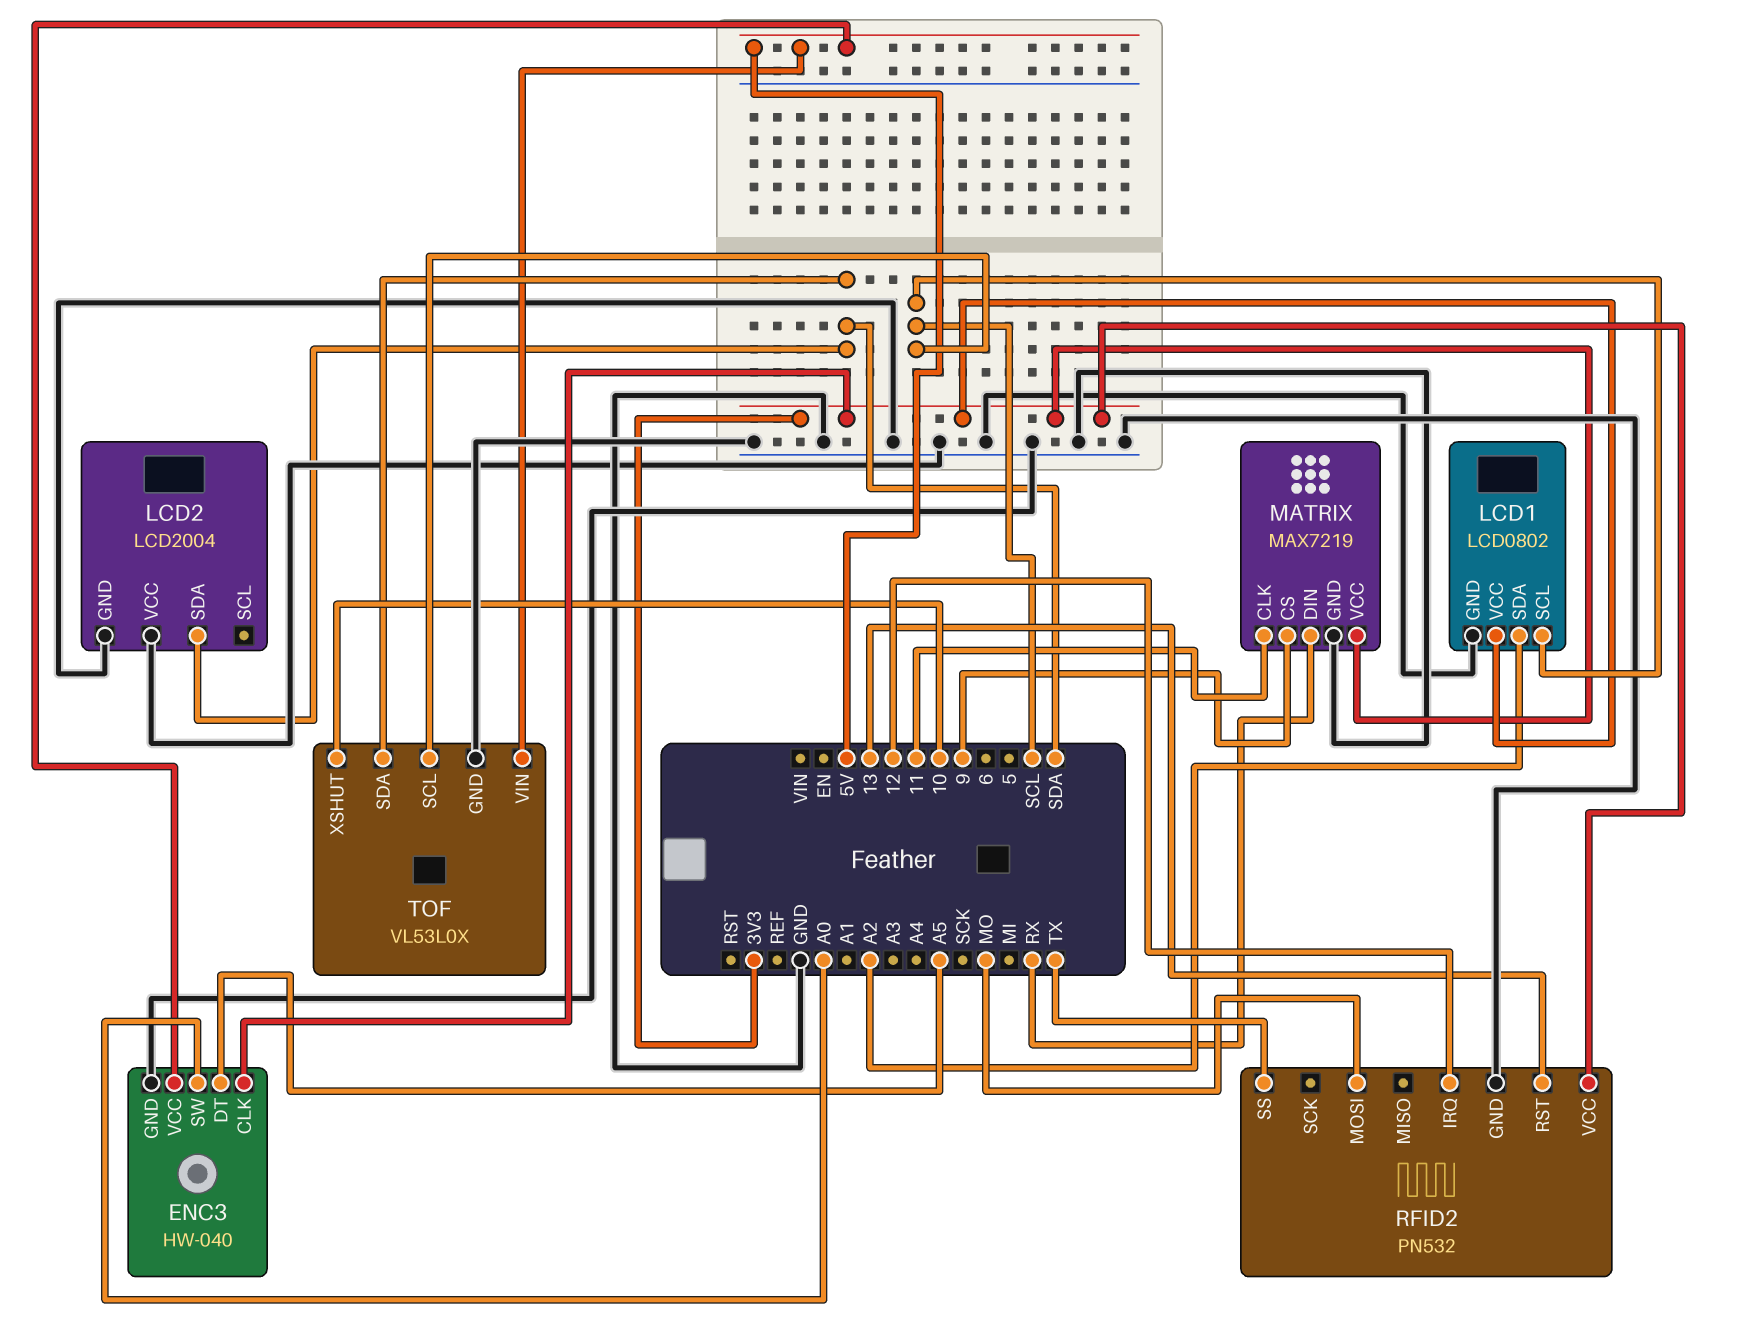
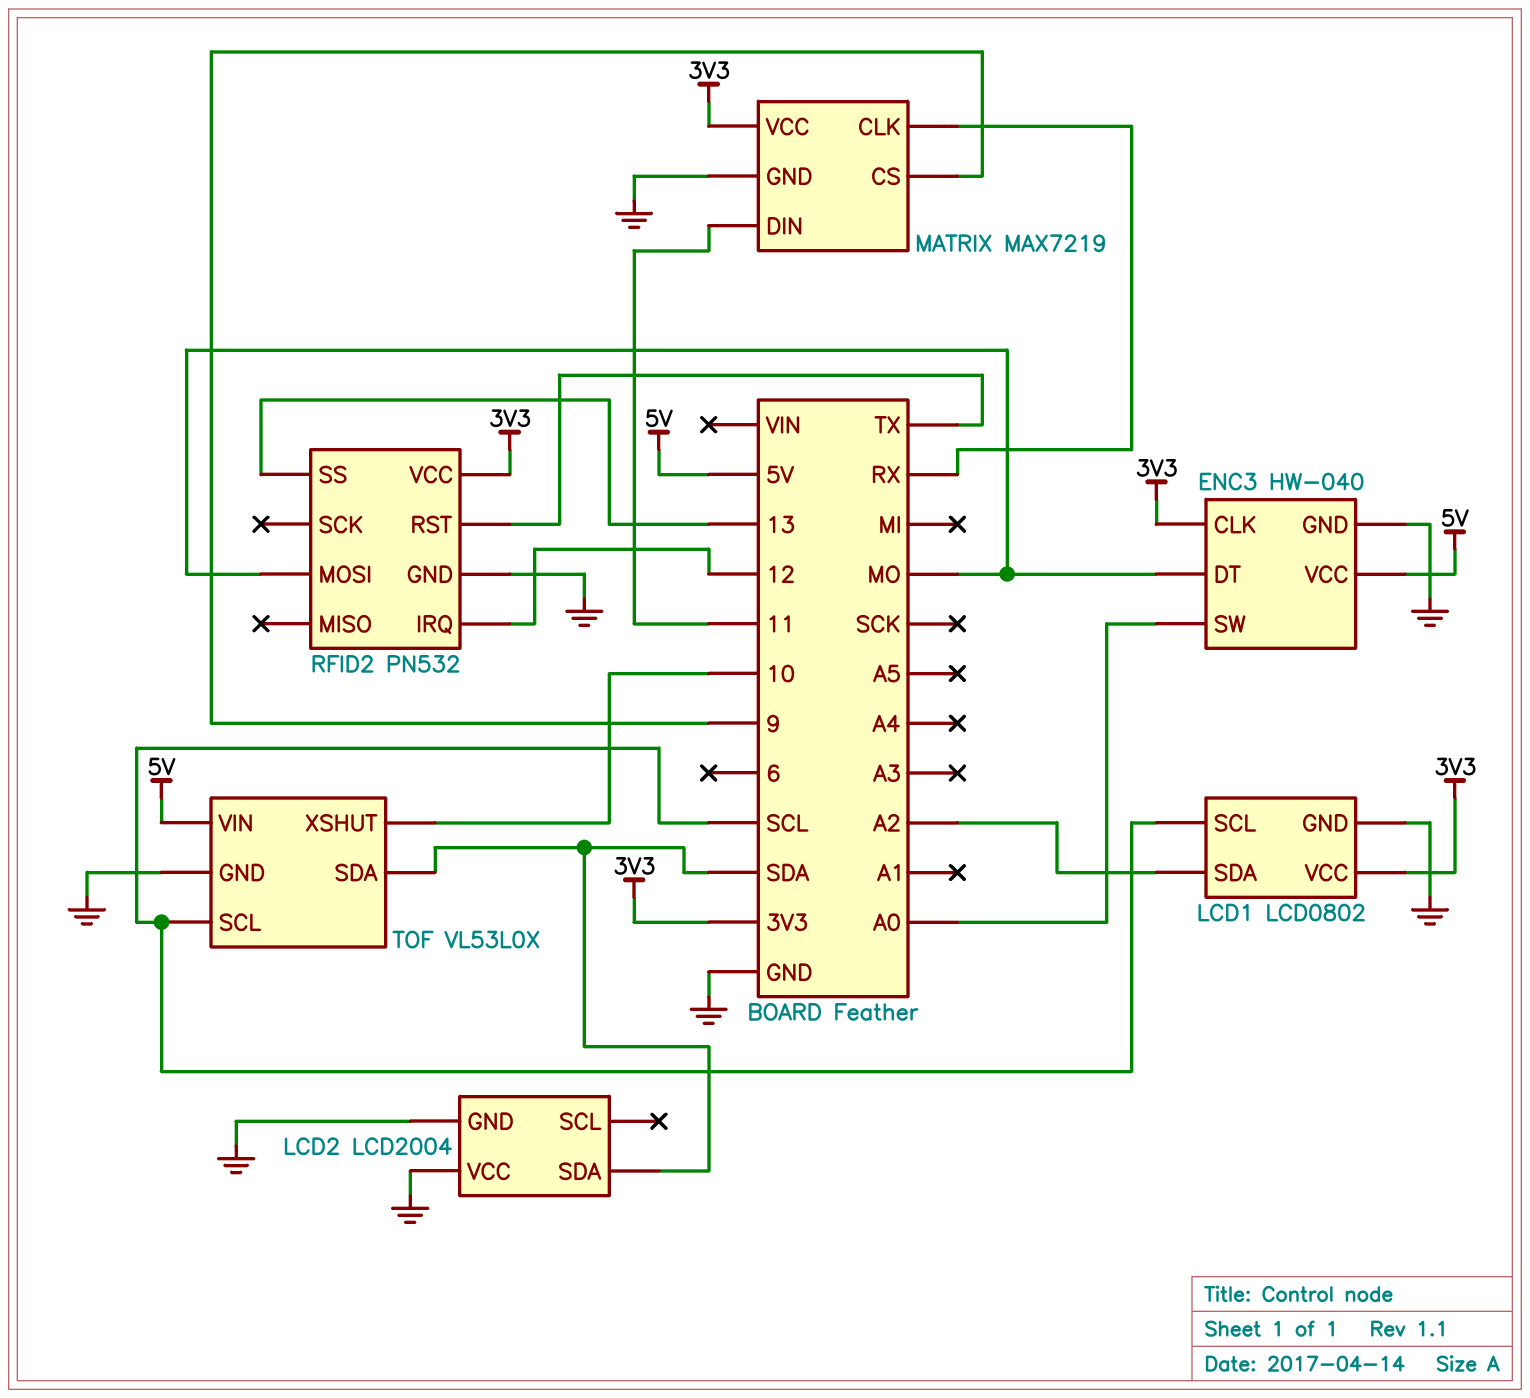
ENC3 pin DT: A5 -> MO
MATRIX pin CLK: 11 -> RX
MATRIX pin DIN: RX -> 11
RFID2 pin RST: 13 -> TX
RFID2 pin SS: TX -> 13

